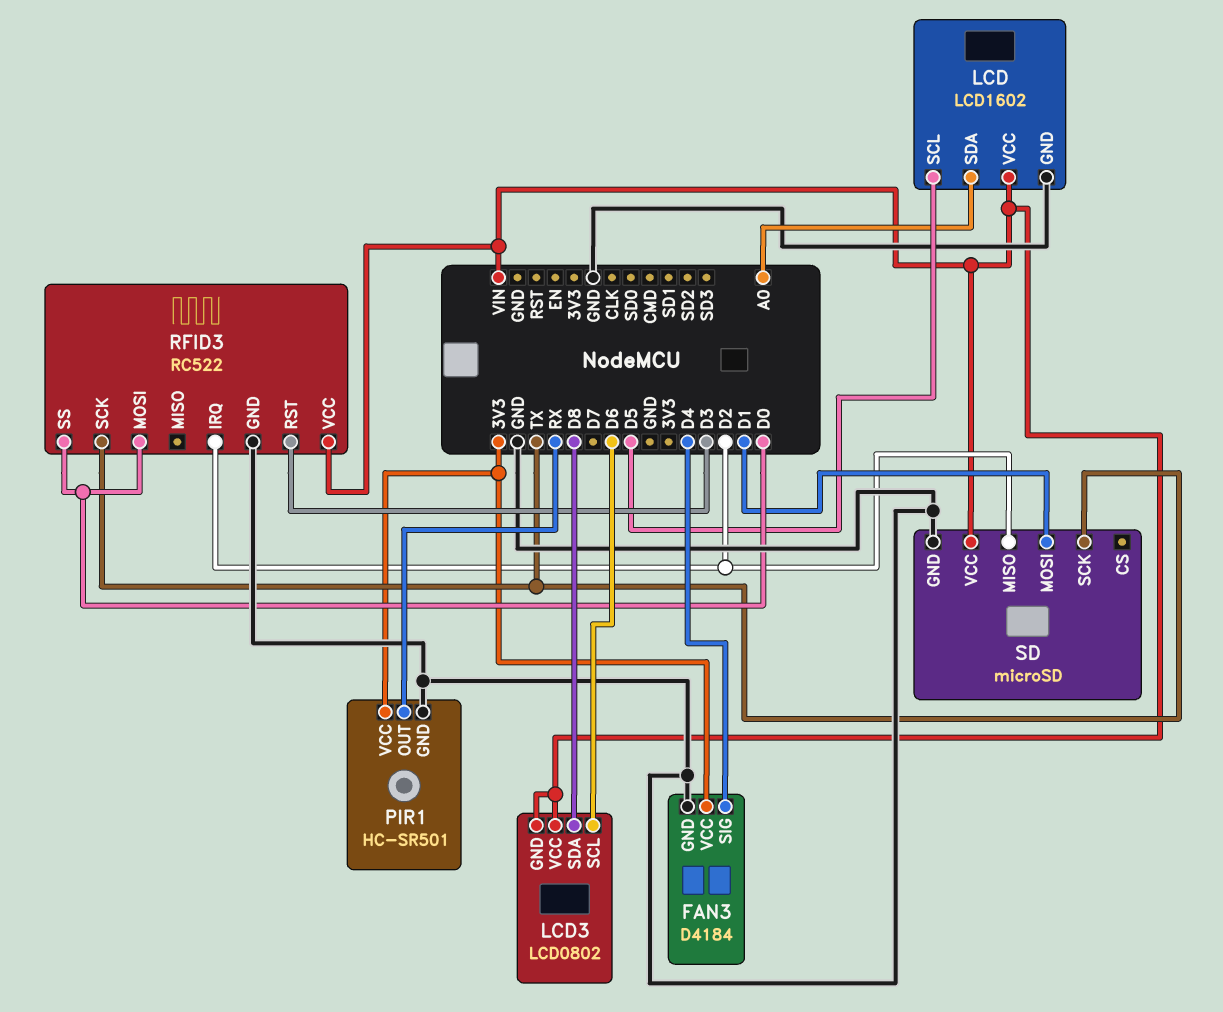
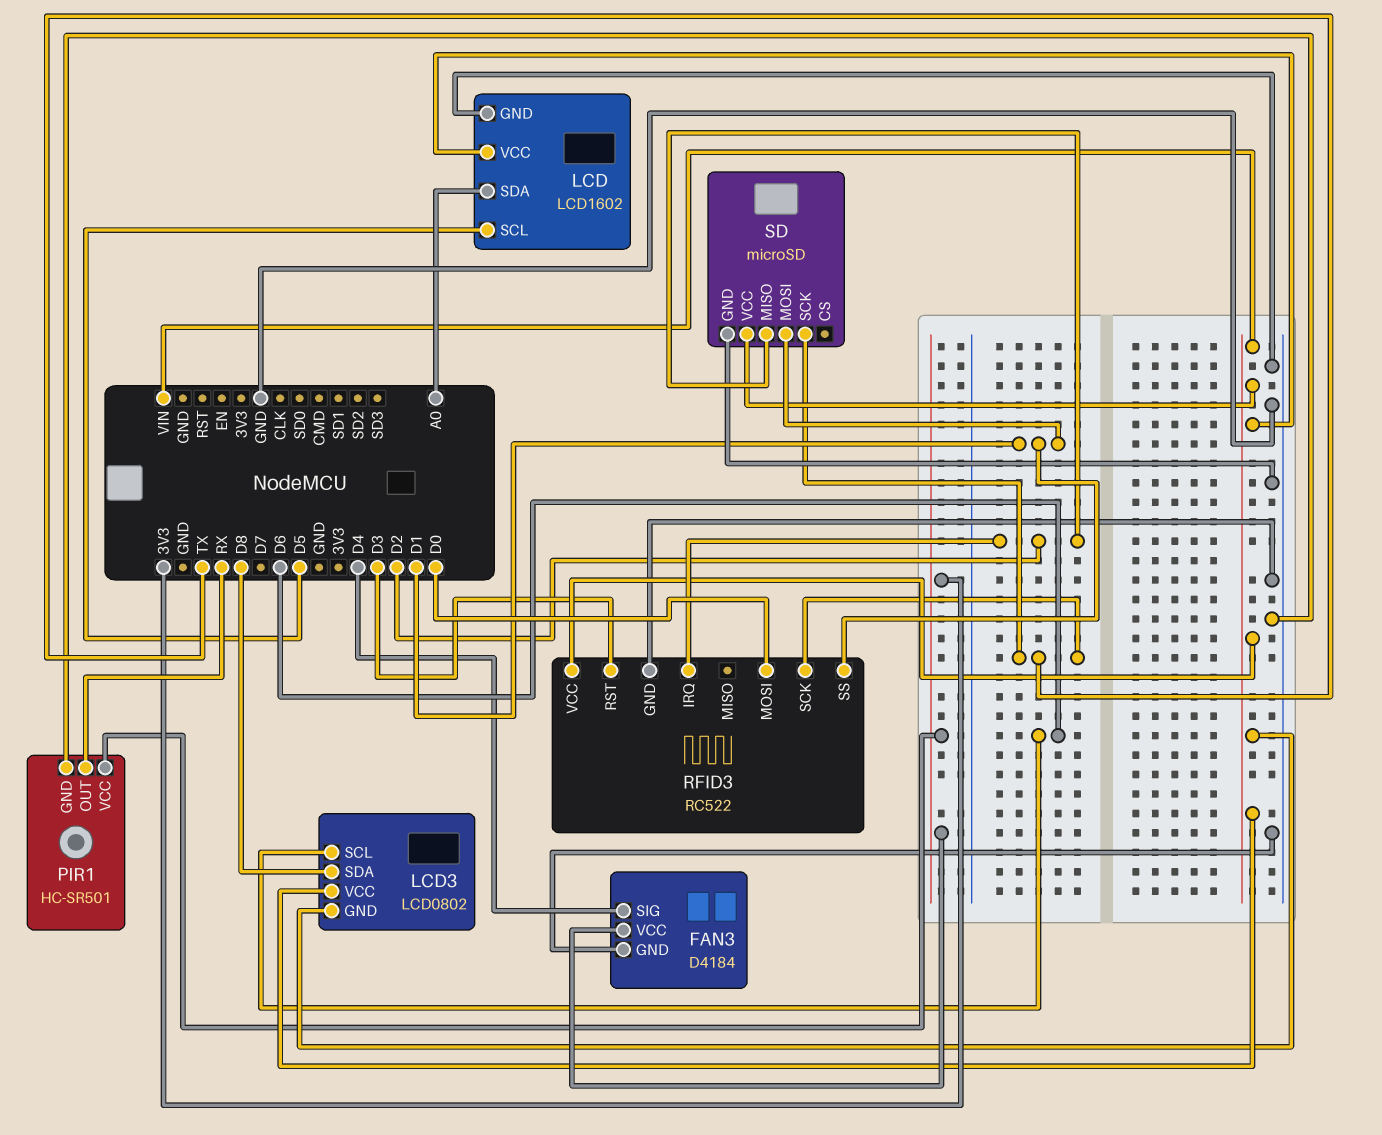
RFID3 pin SS: D0 -> D1

